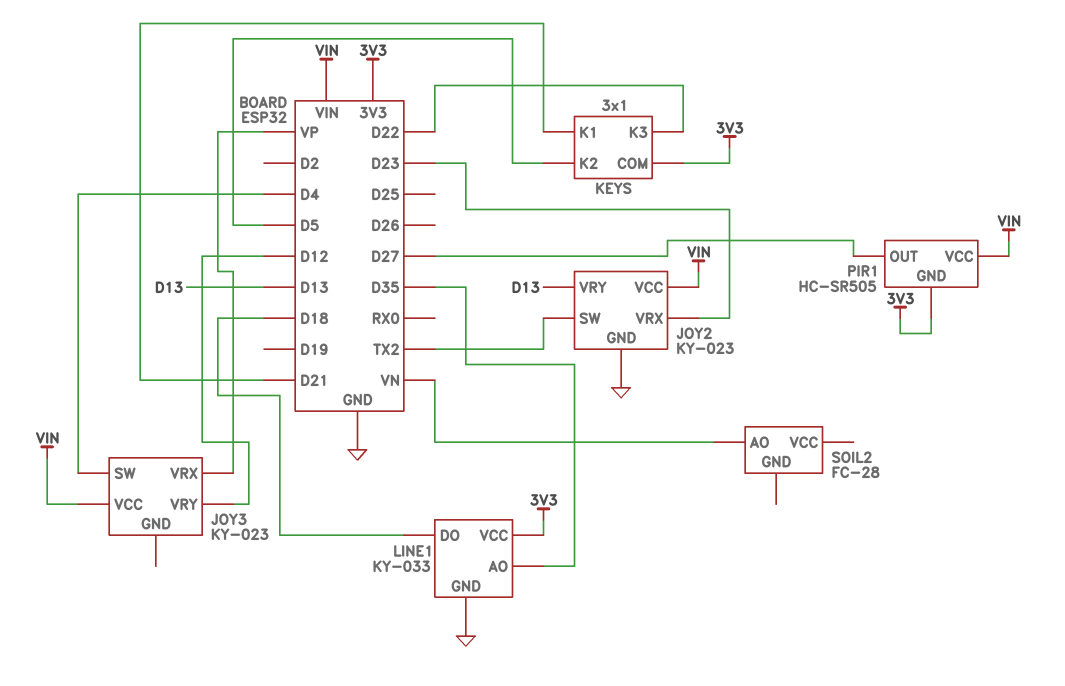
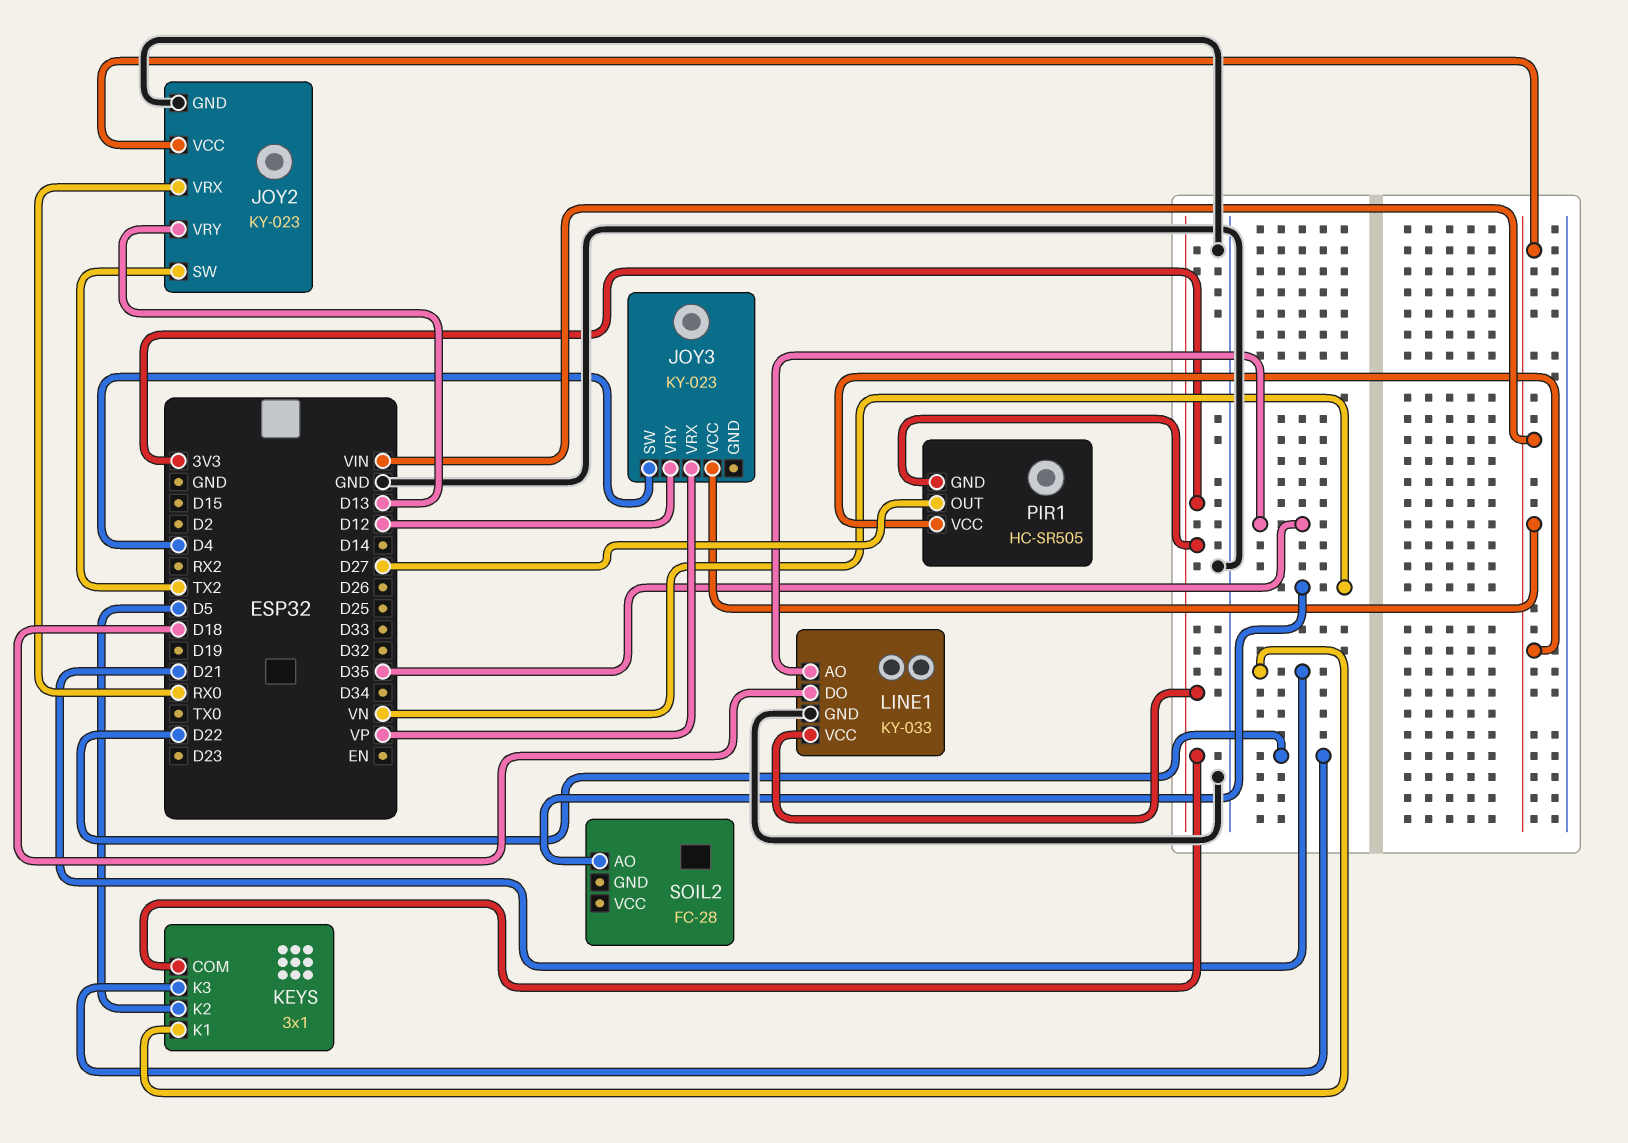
JOY2 pin VRX: D23 -> RX0

